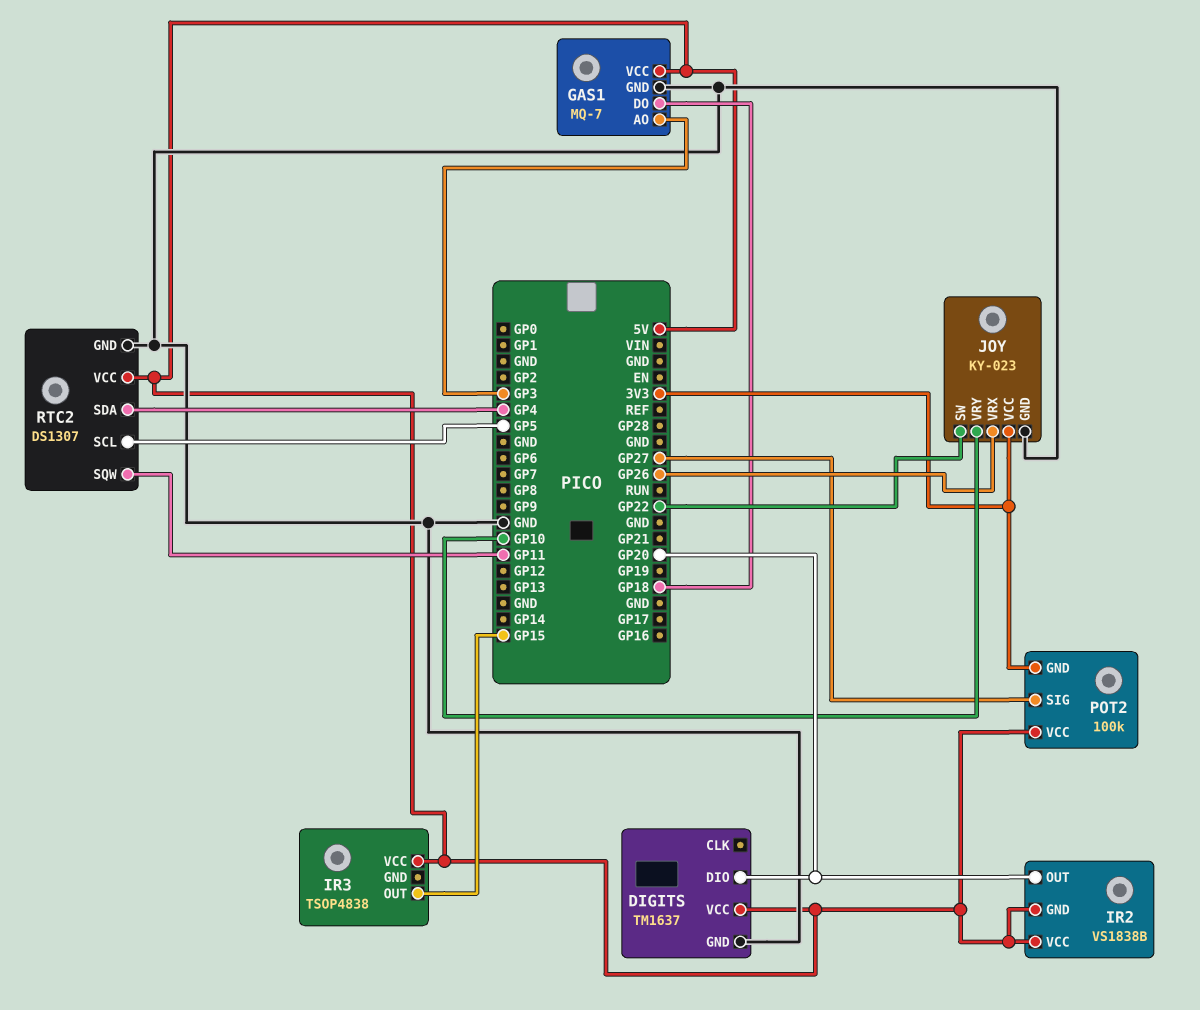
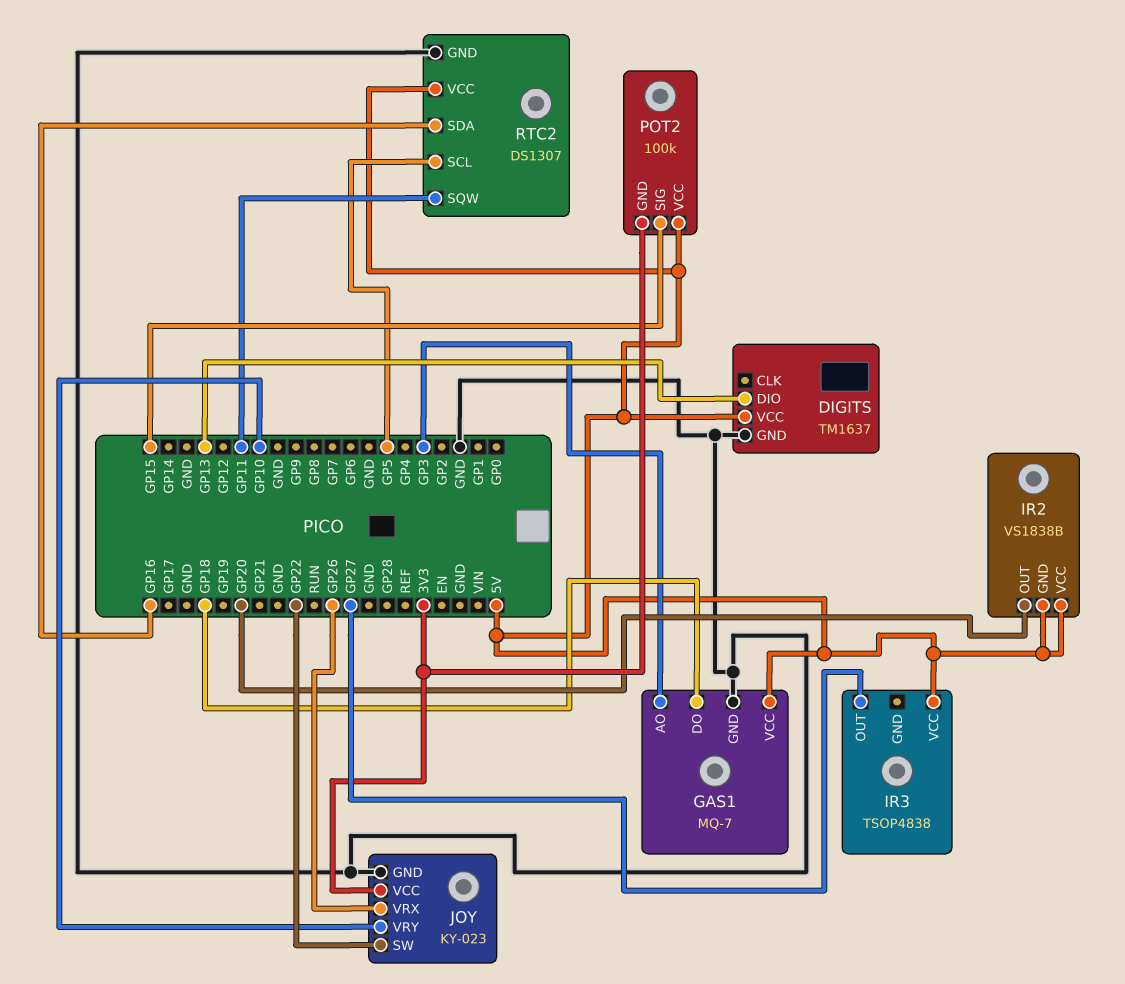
DIGITS pin DIO: GP20 -> GP13
IR3 pin OUT: GP15 -> GP27
POT2 pin SIG: GP27 -> GP15
RTC2 pin SDA: GP4 -> GP16

